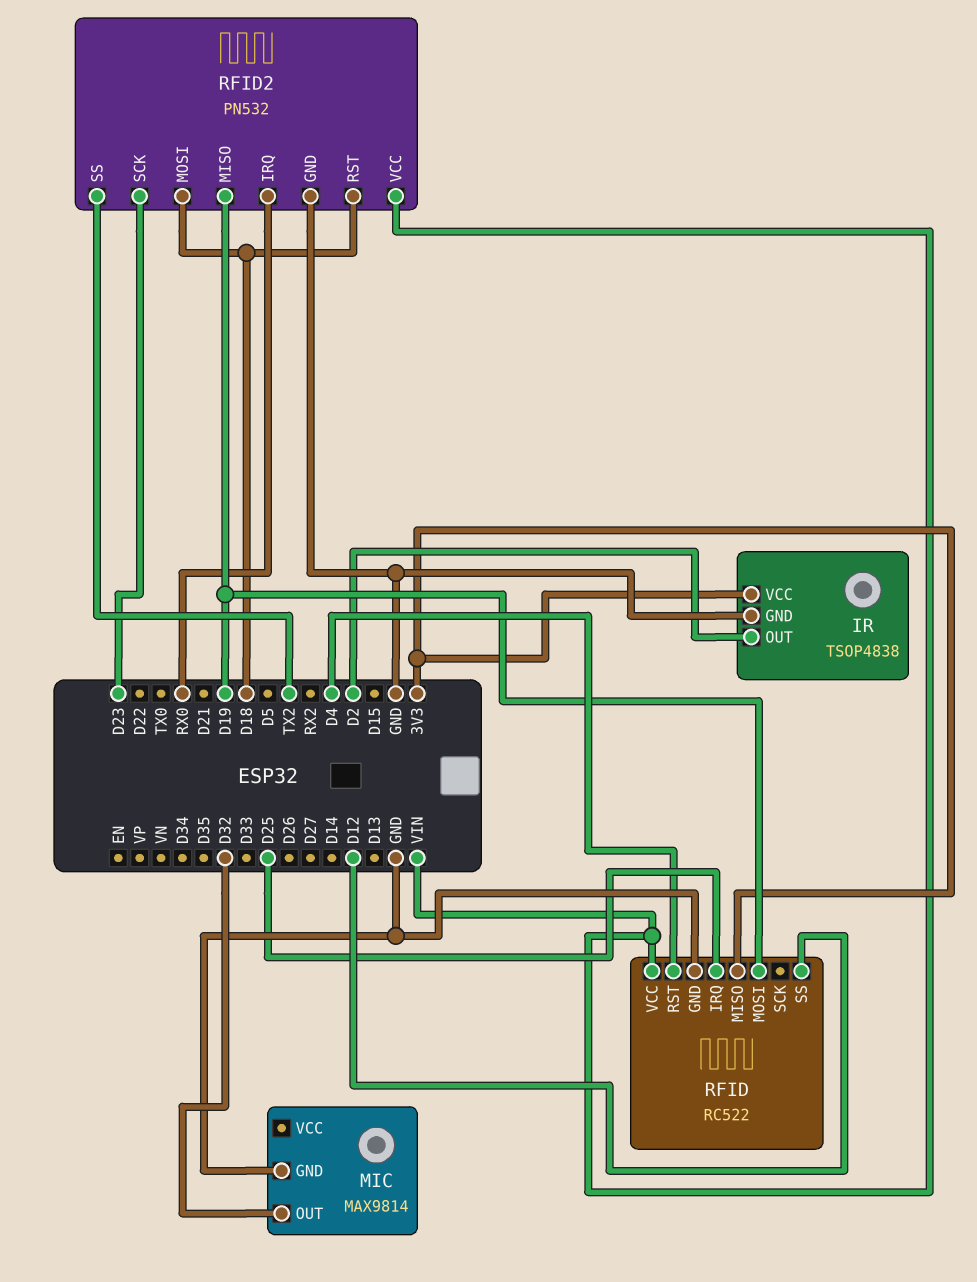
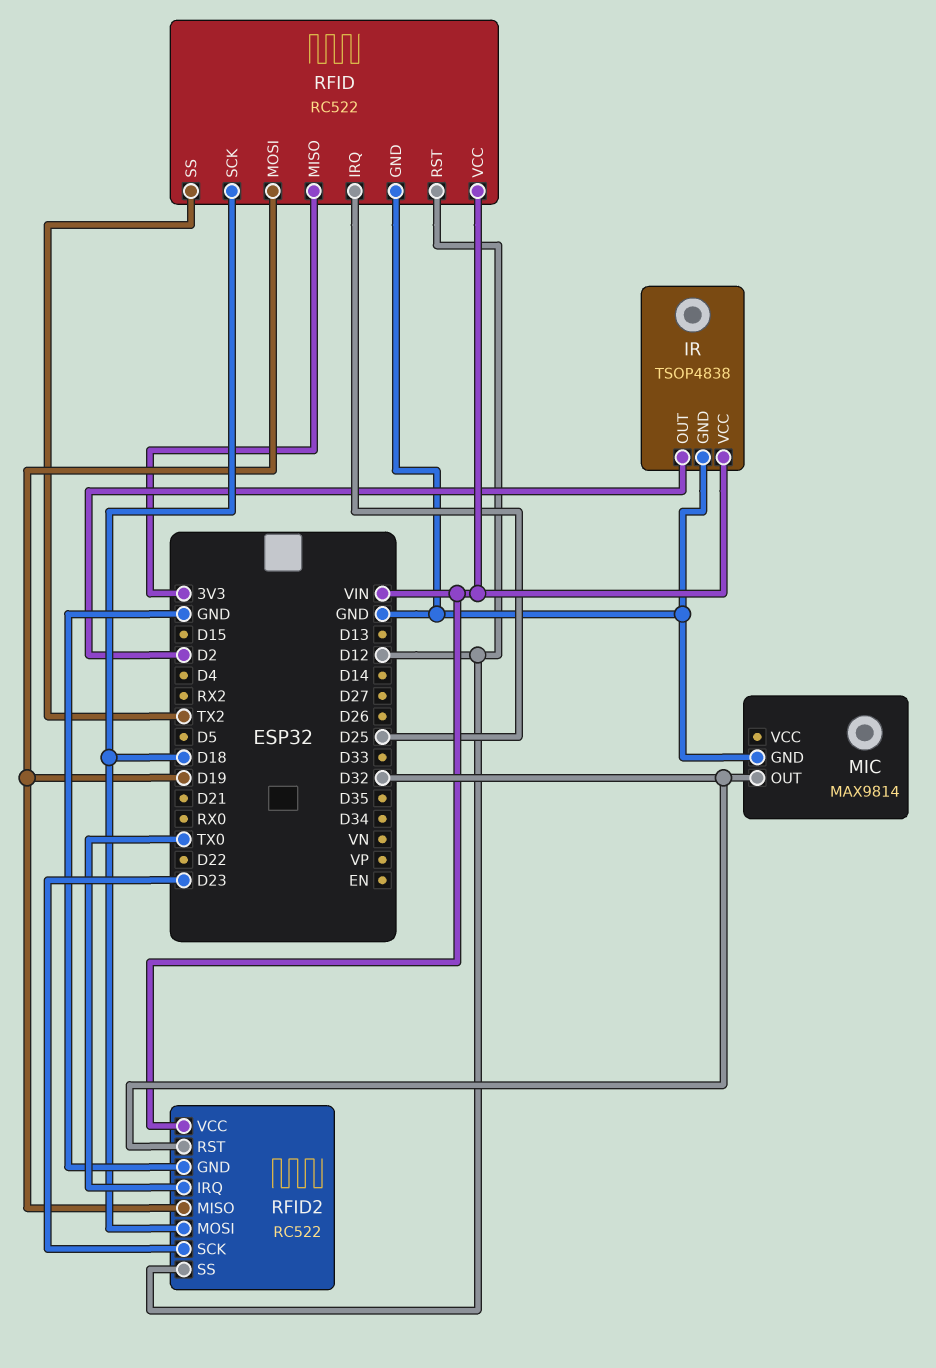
IR pin VCC: 3V3 -> VIN
RFID pin RST: D4 -> D12
RFID pin SCK: none -> D18
RFID pin SS: D12 -> TX2
RFID2: PN532 -> RC522
RFID2 pin IRQ: RX0 -> TX0
RFID2 pin RST: D18 -> D32
RFID2 pin SS: TX2 -> D12

